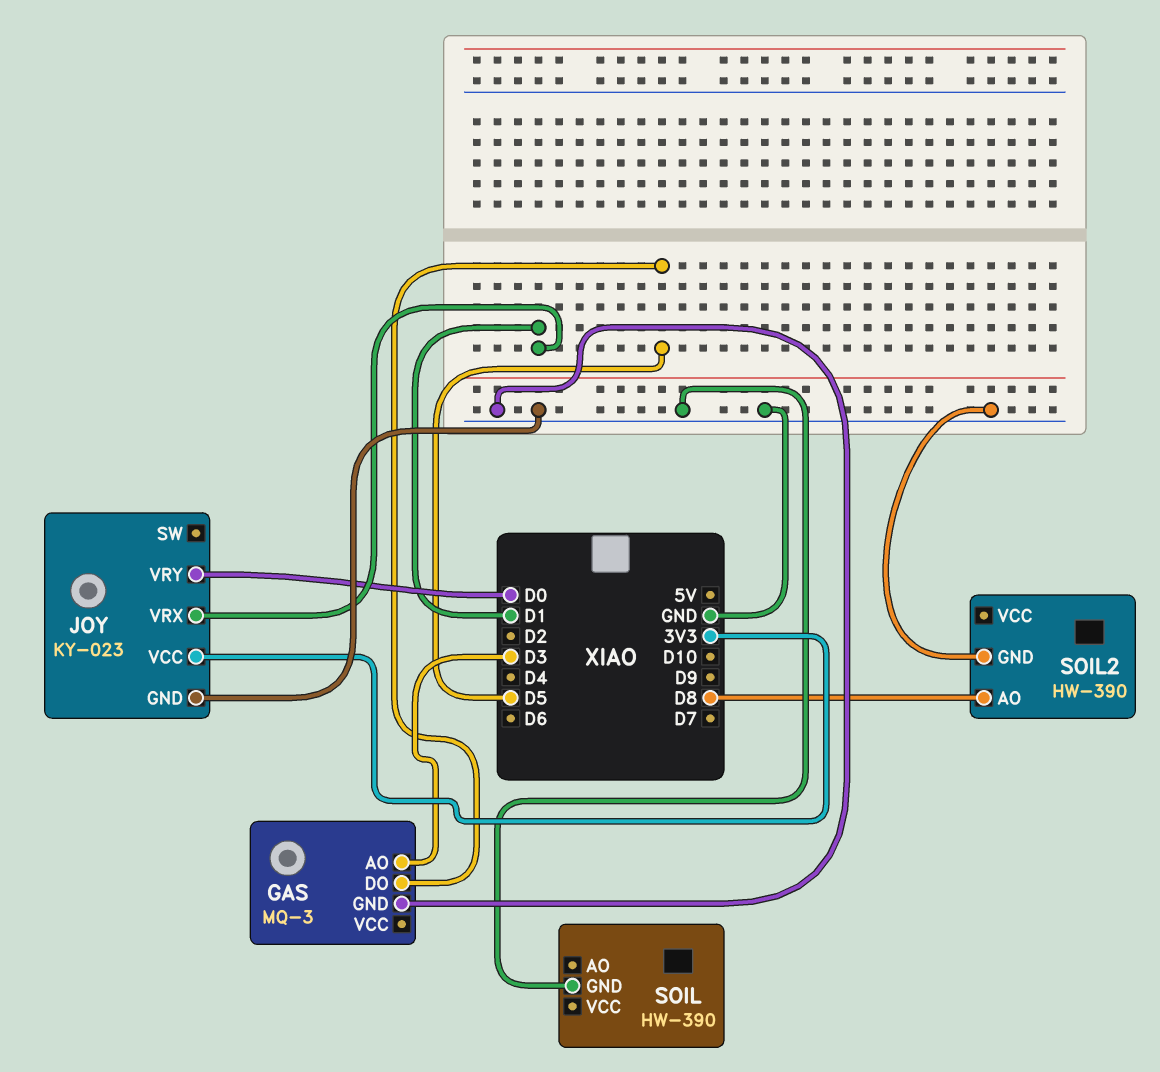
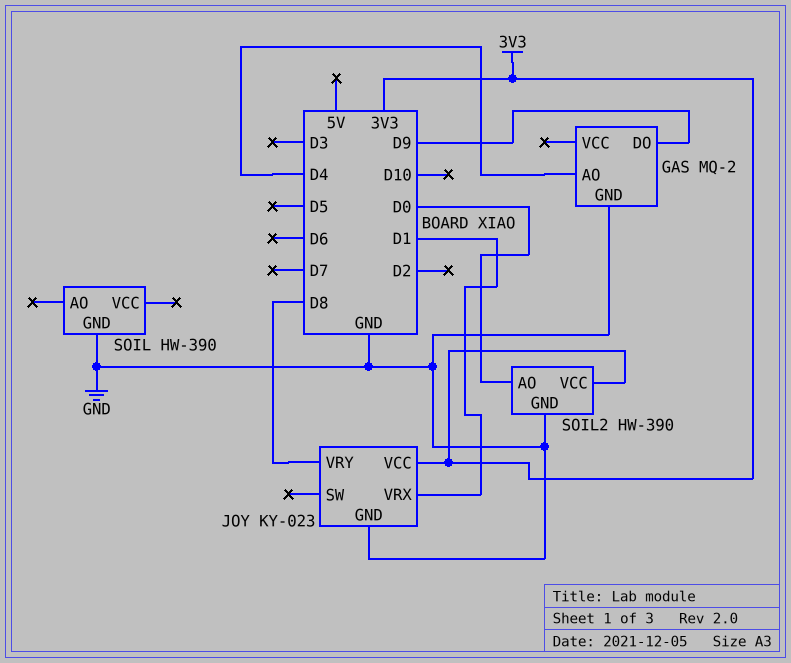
GAS: MQ-3 -> MQ-2
GAS pin AO: D3 -> D4
GAS pin DO: D5 -> D9
JOY pin VRY: D0 -> D8
SOIL2 pin AO: D8 -> D0
SOIL2 pin VCC: none -> 3V3

